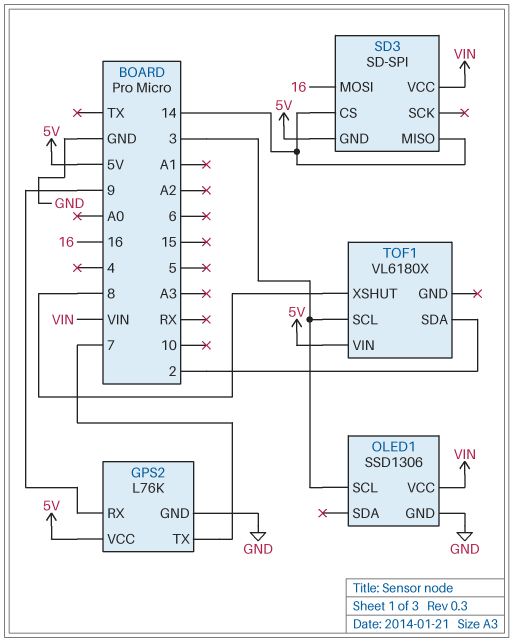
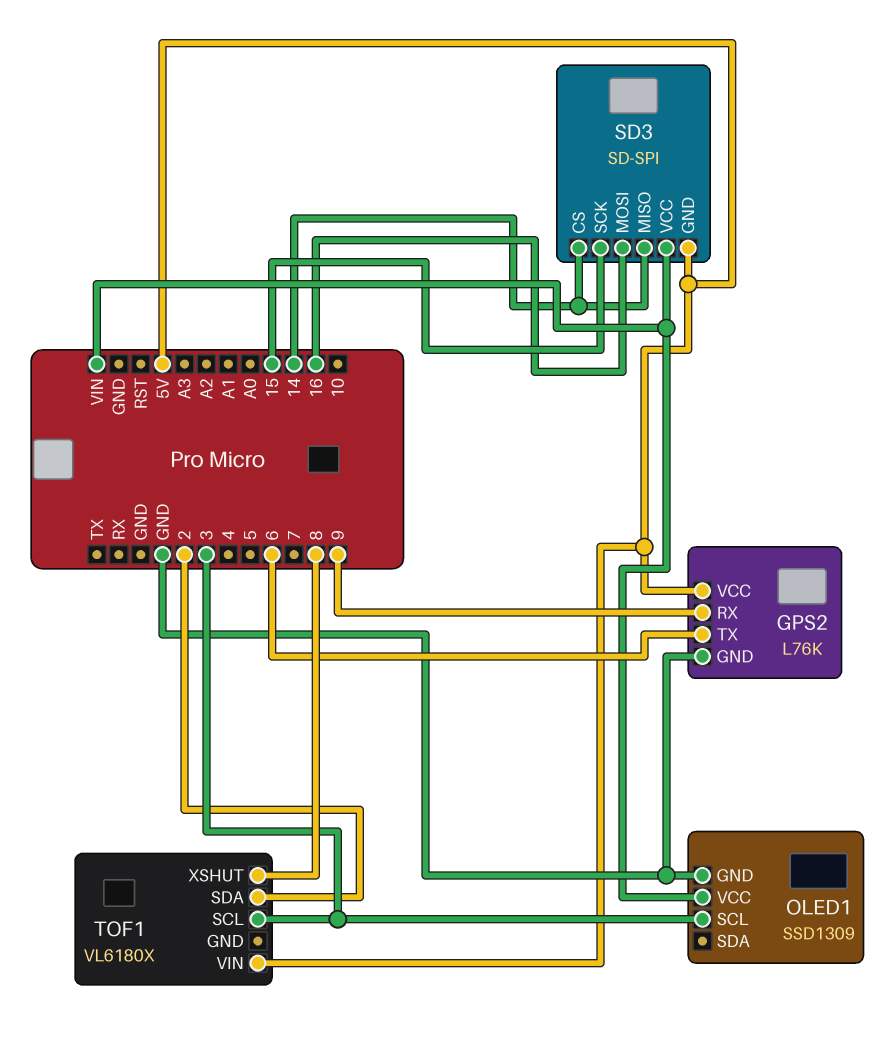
GPS2 pin TX: 7 -> 6
OLED1: SSD1306 -> SSD1309
SD3 pin SCK: none -> 15

